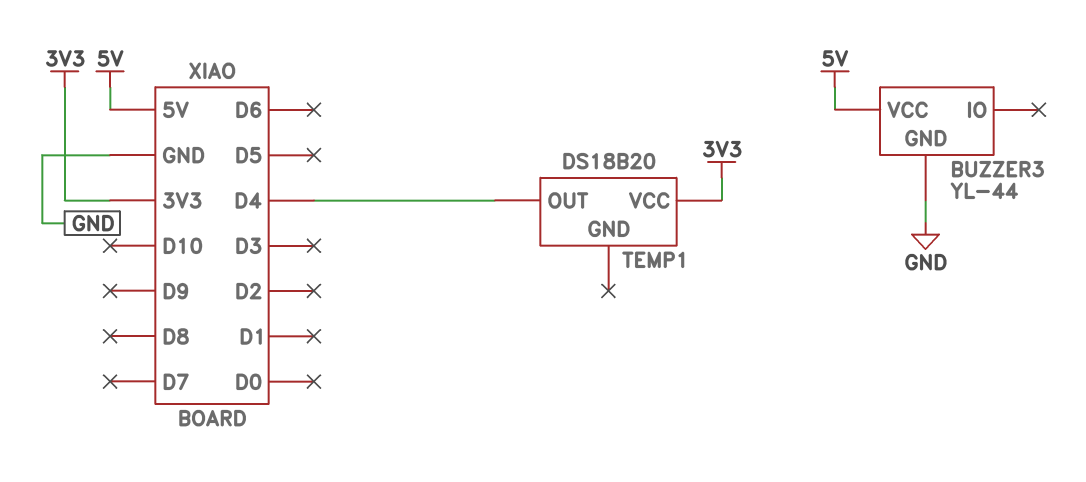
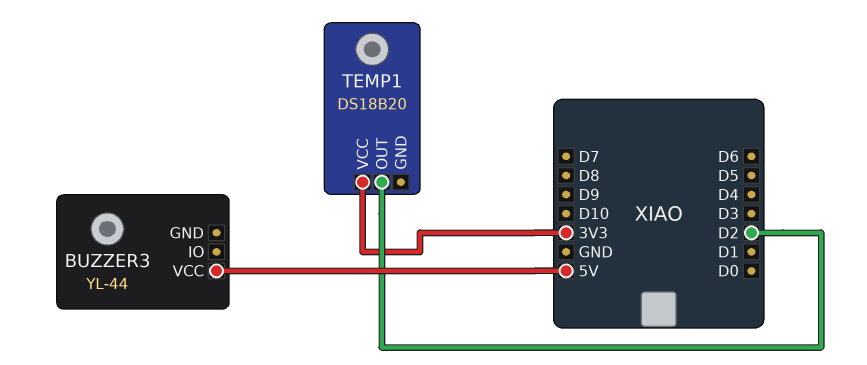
BUZZER3 pin GND: GND -> none
TEMP1 pin OUT: D4 -> D2

